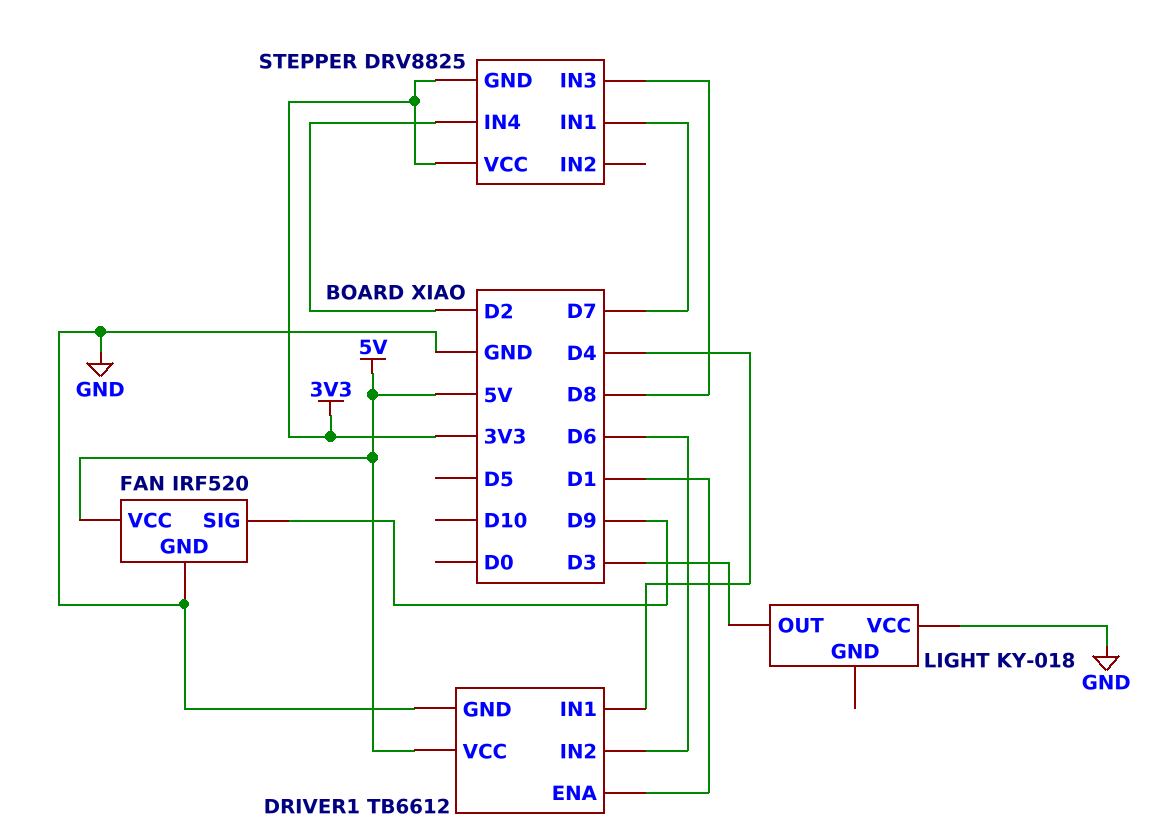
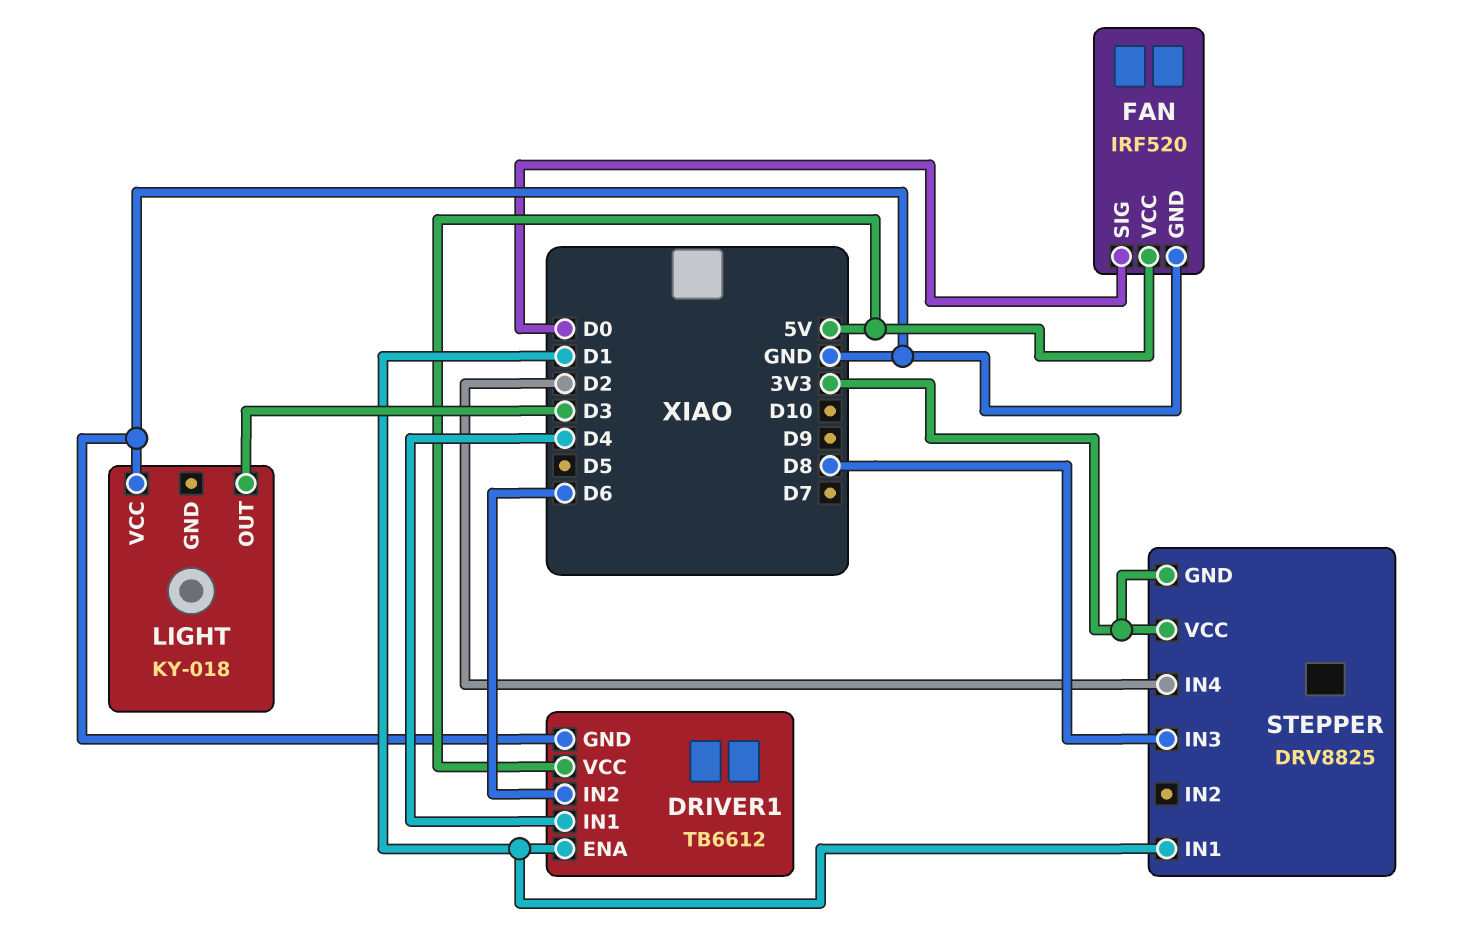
FAN pin SIG: D9 -> D0
STEPPER pin IN1: D7 -> D1

